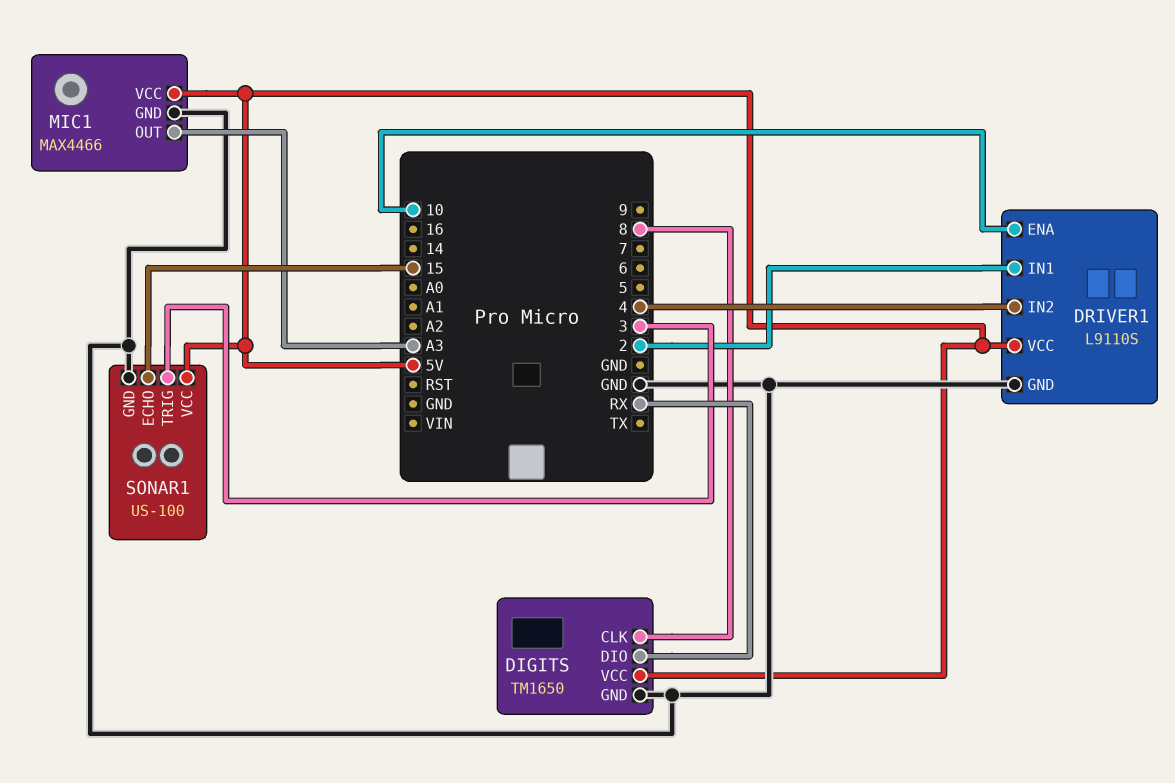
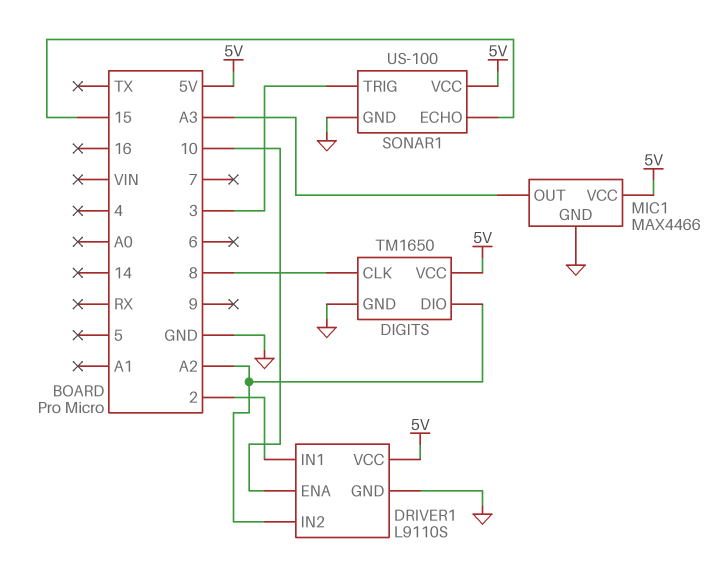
DIGITS pin DIO: RX -> A2
DRIVER1 pin IN2: 4 -> A2

